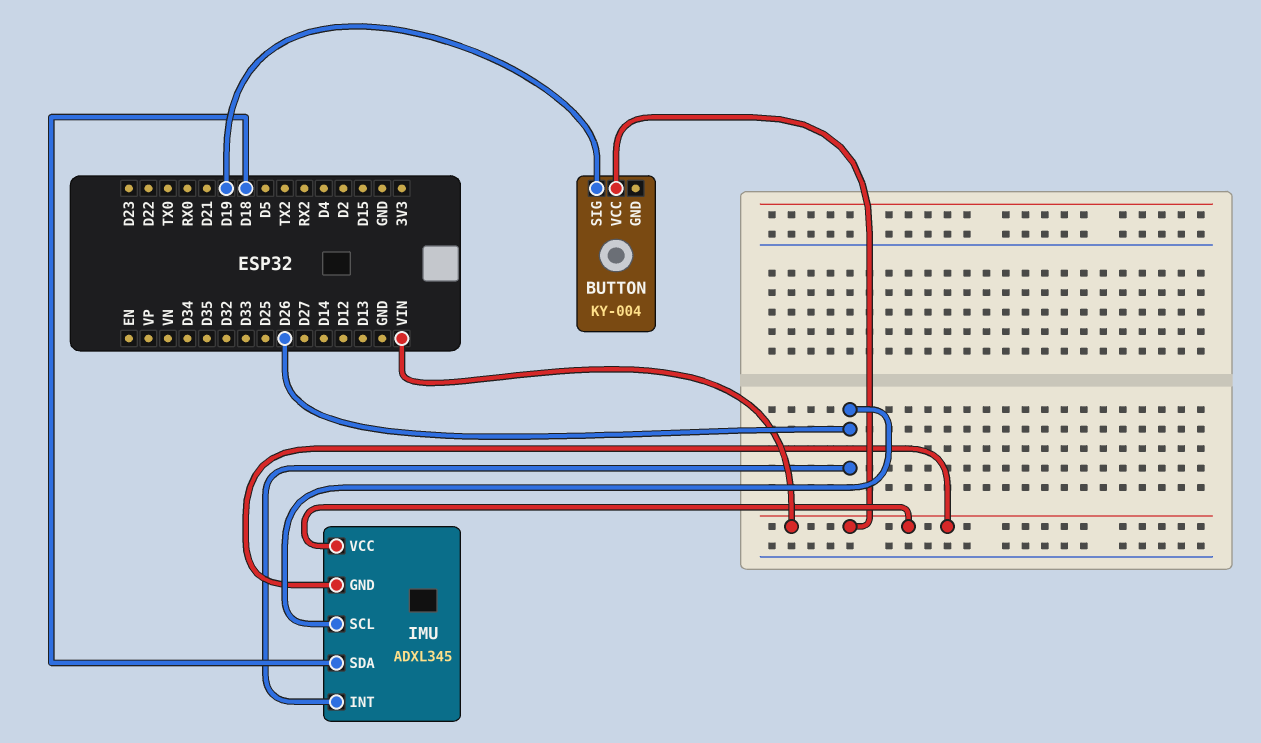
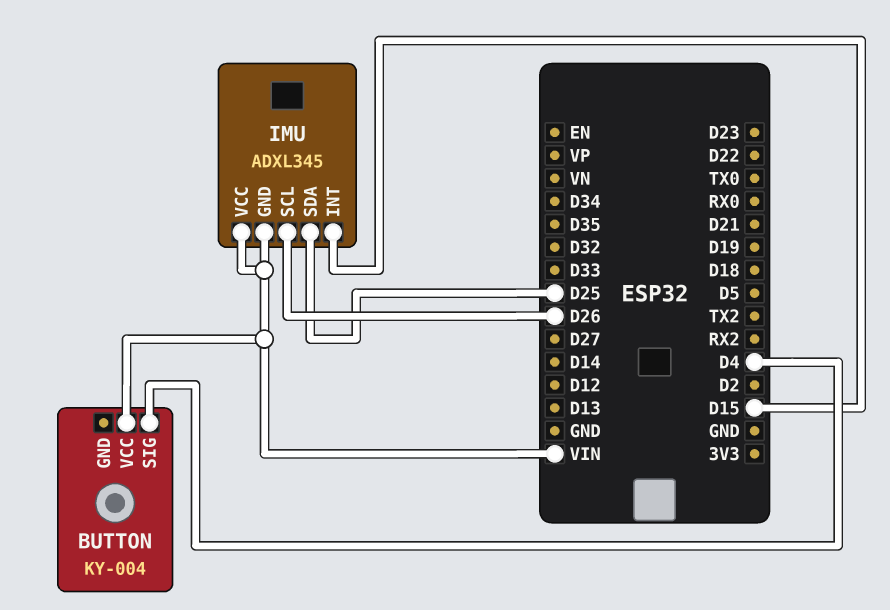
BUTTON pin SIG: D19 -> D4
IMU pin INT: D26 -> D15
IMU pin SDA: D18 -> D25

